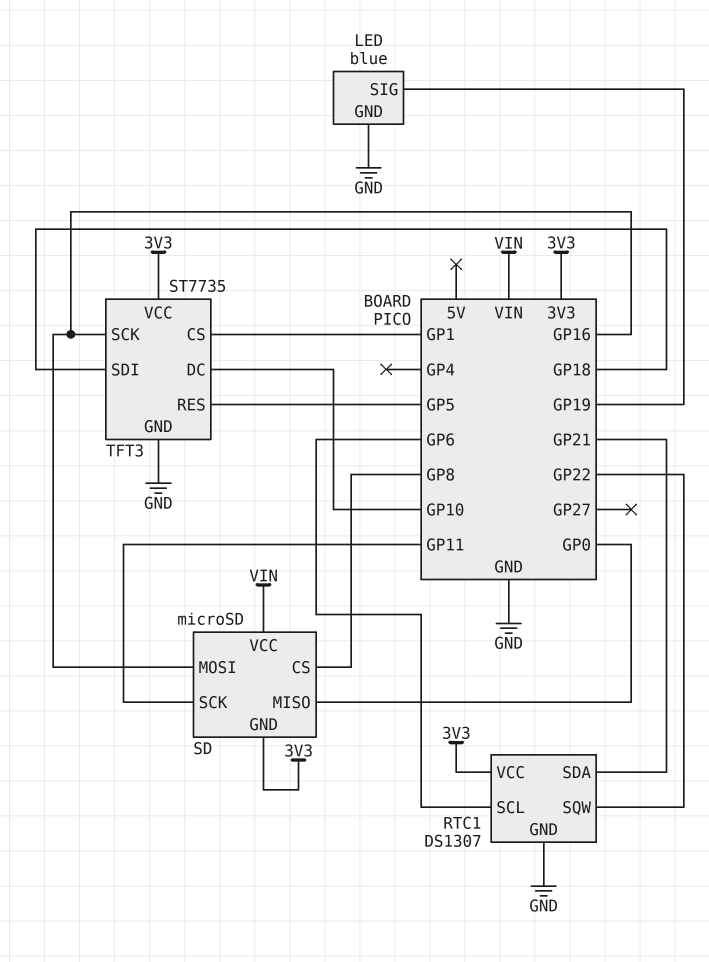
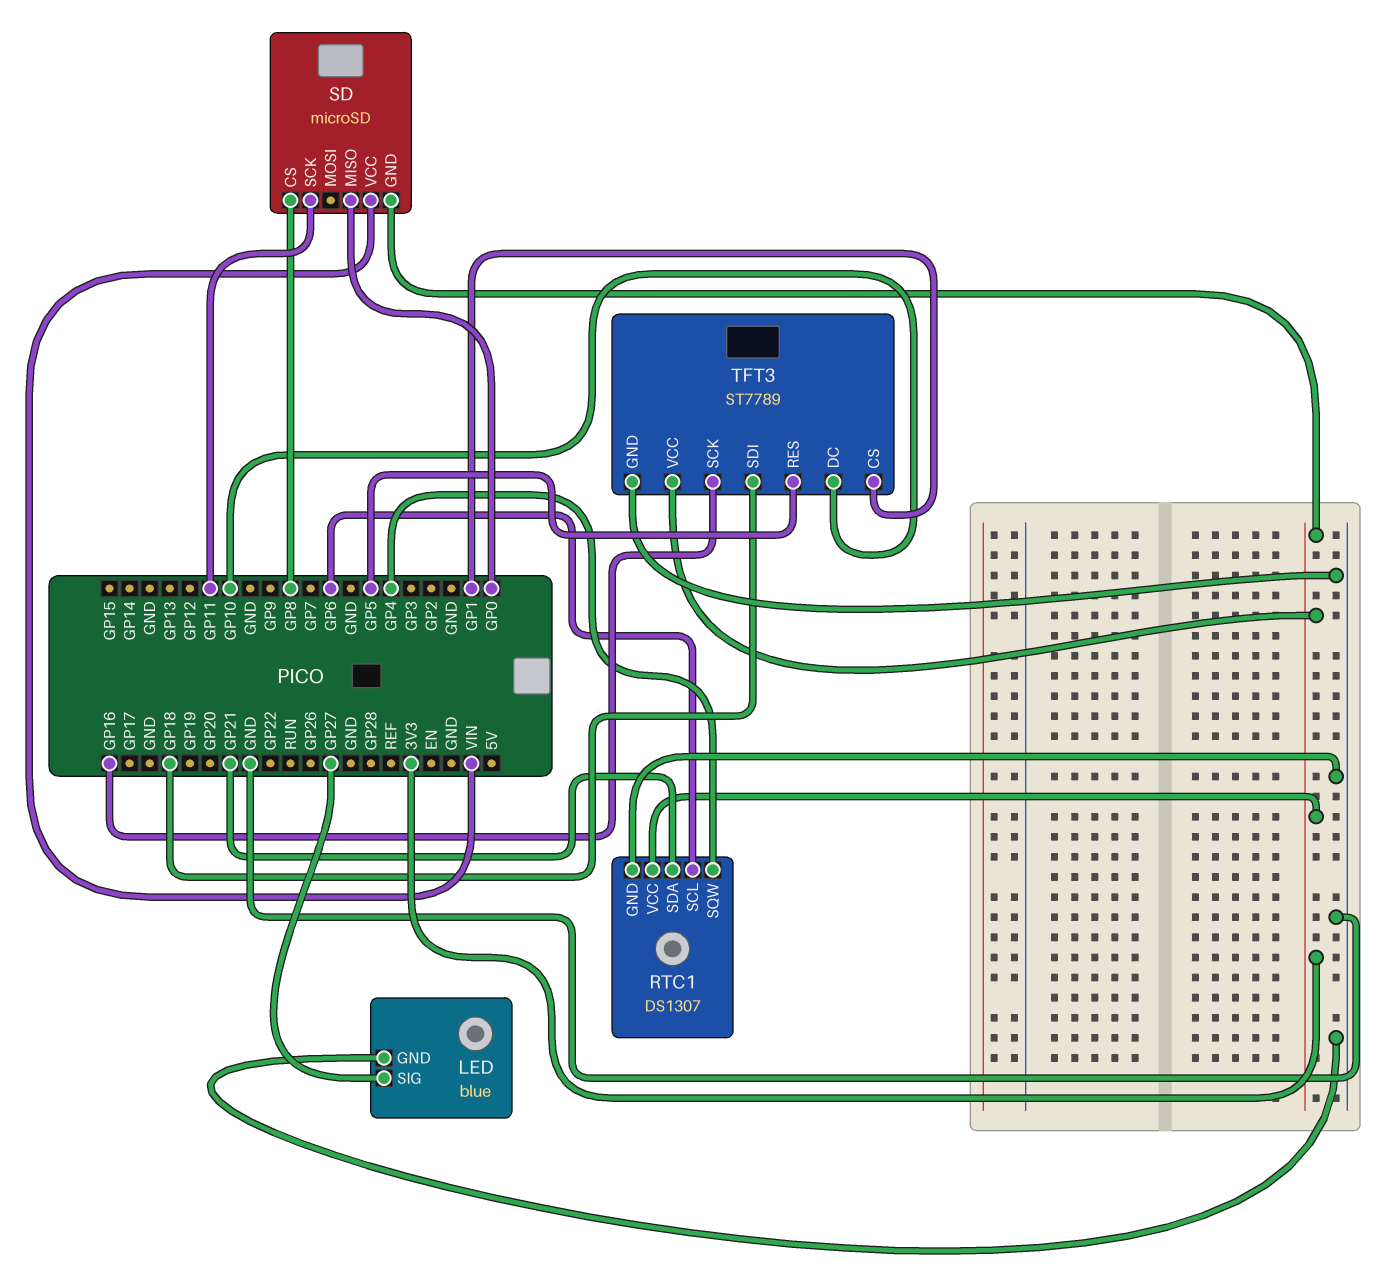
LED pin SIG: GP19 -> GP27
RTC1 pin SQW: GP22 -> GP4
SD pin MOSI: GP16 -> none
TFT3: ST7735 -> ST7789

